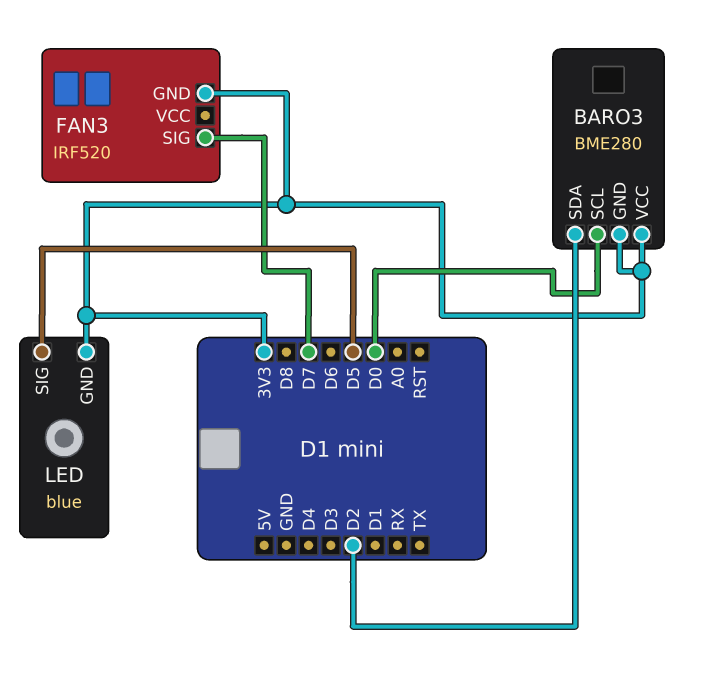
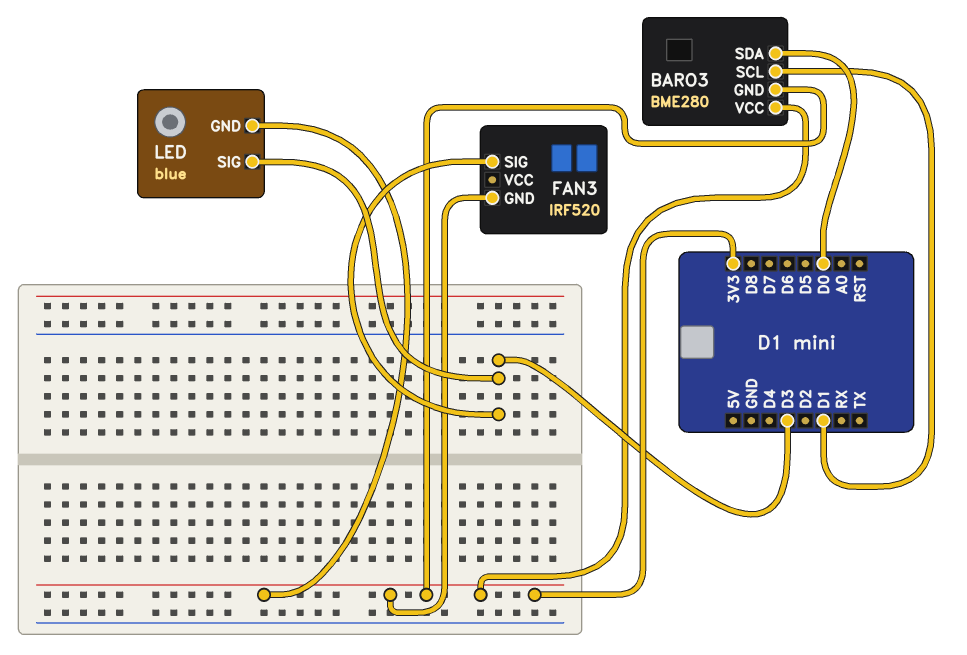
BARO3 pin SCL: D0 -> D1
BARO3 pin SDA: D2 -> D0
FAN3 pin SIG: D7 -> D3
LED pin SIG: D5 -> D3

